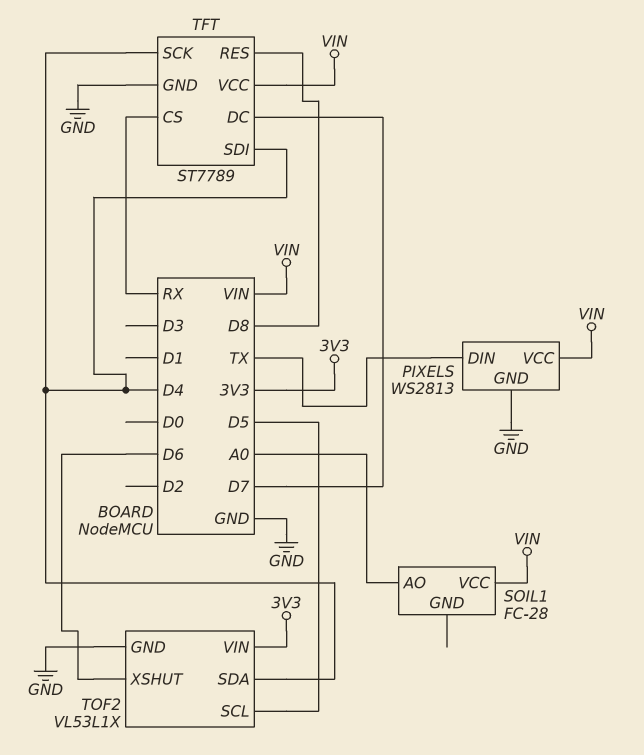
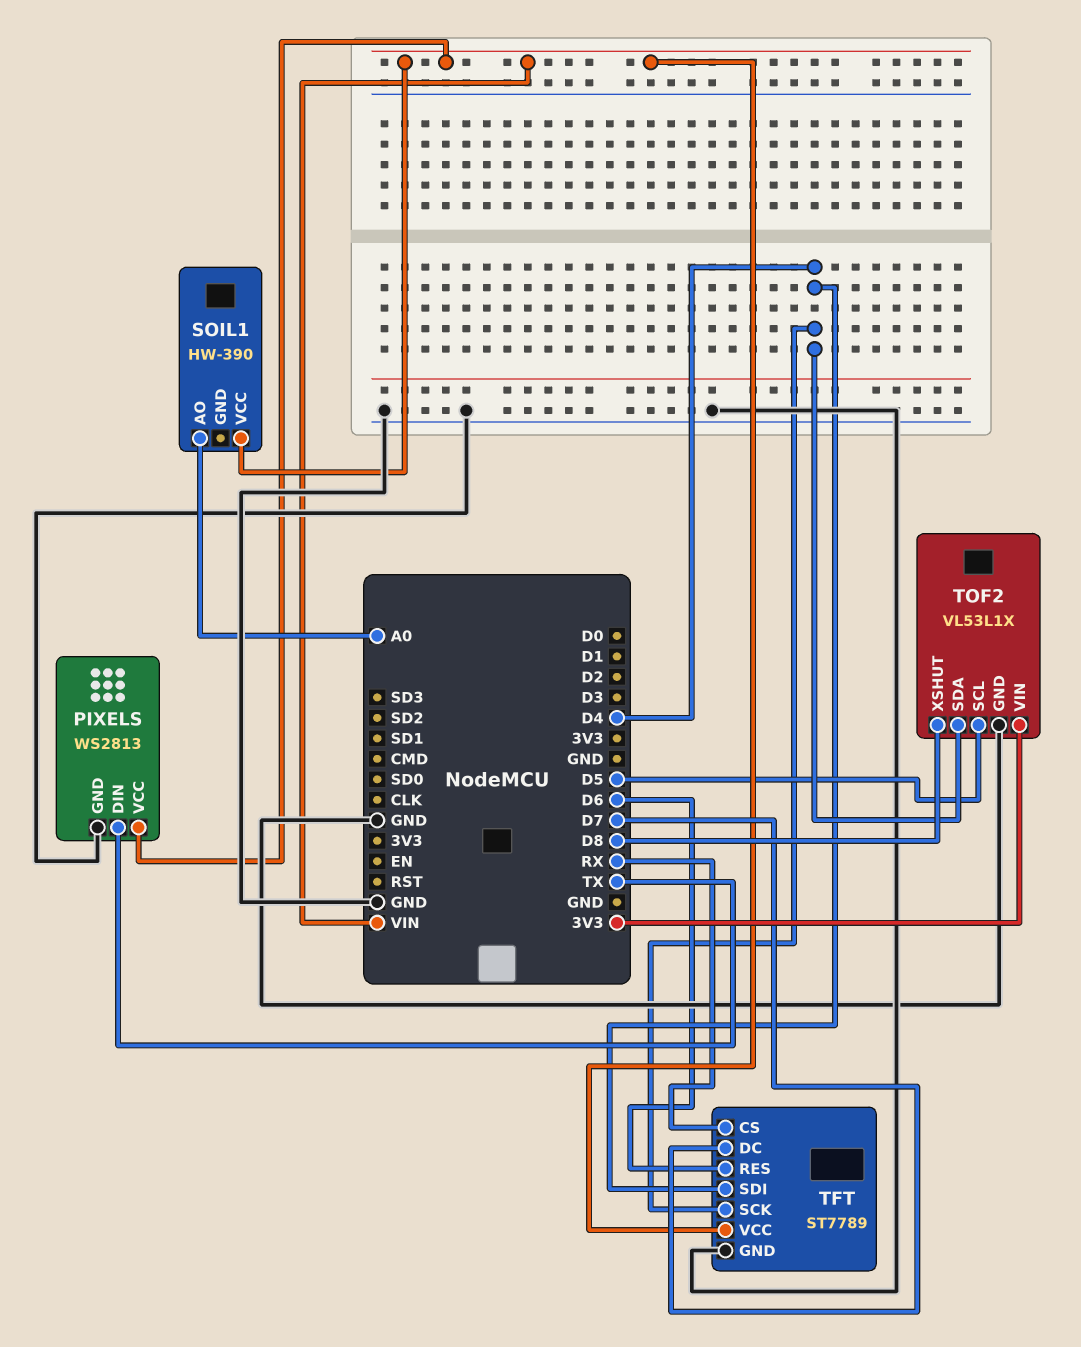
SOIL1: FC-28 -> HW-390
TFT pin RES: D8 -> D6
TOF2 pin XSHUT: D6 -> D8

